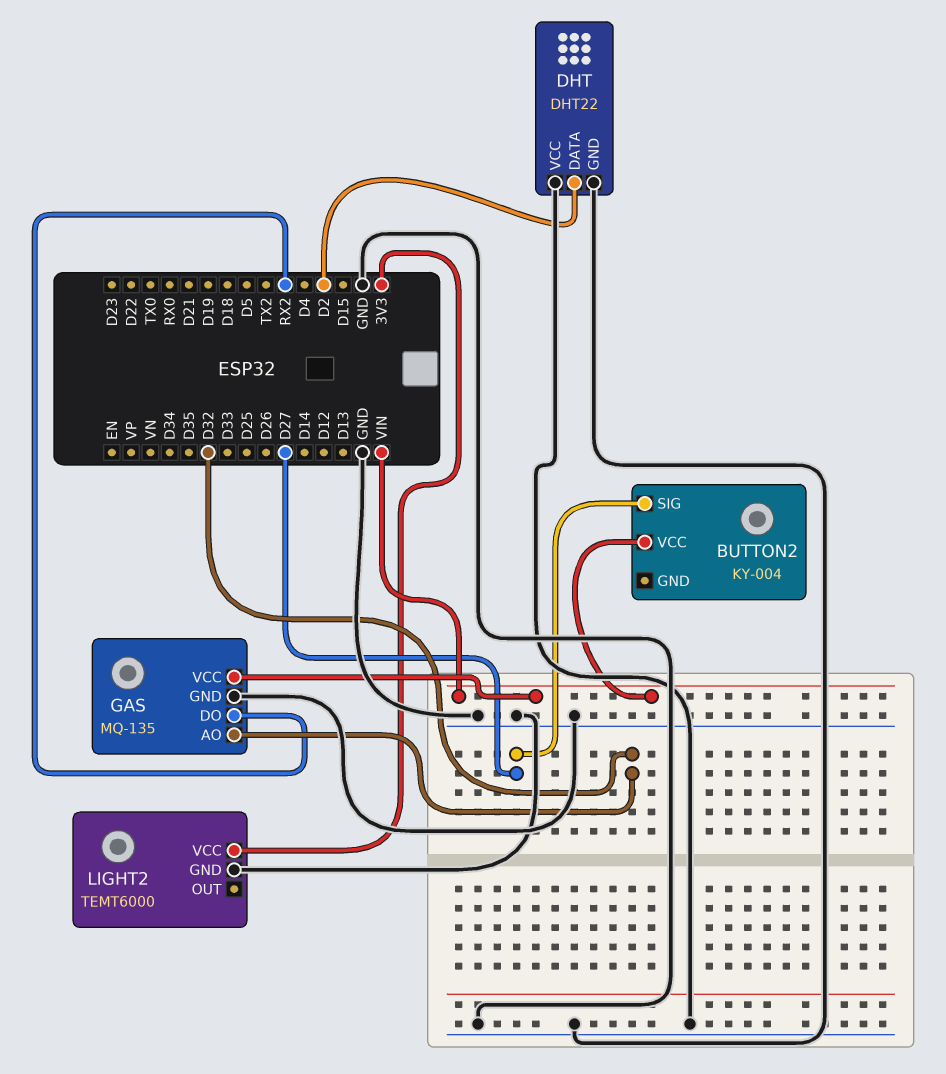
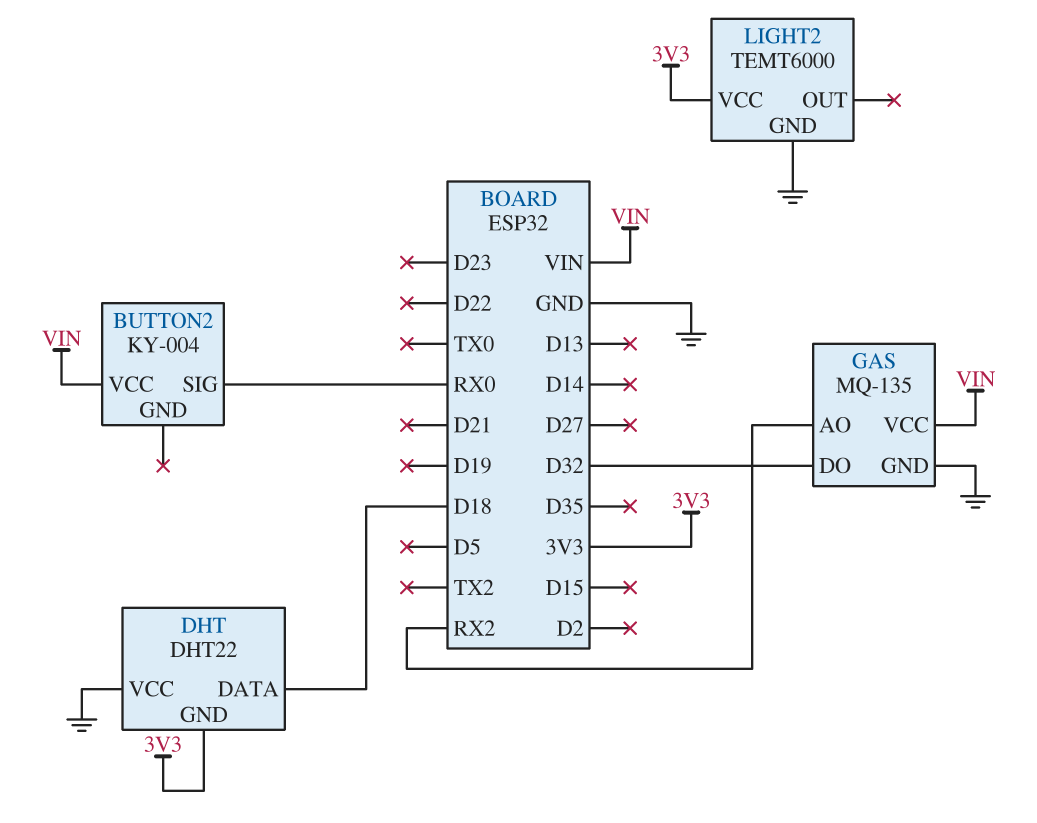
BUTTON2 pin SIG: D27 -> RX0
DHT pin DATA: D2 -> D18
DHT pin GND: GND -> 3V3
GAS pin AO: D32 -> RX2
GAS pin DO: RX2 -> D32

